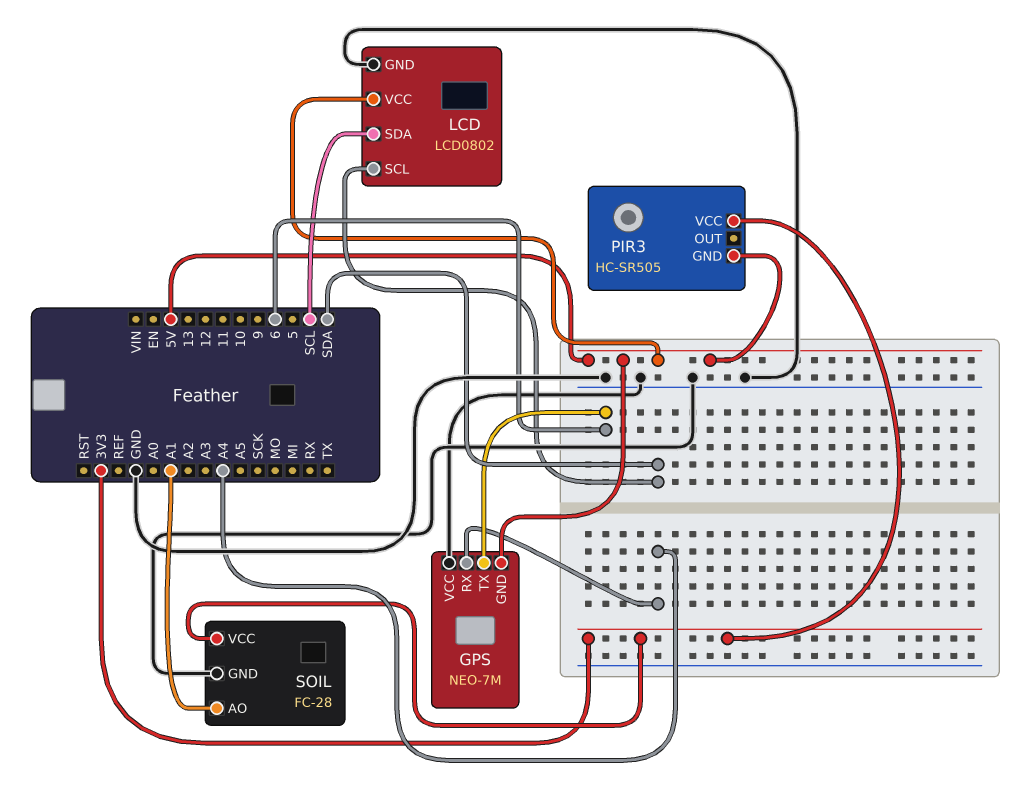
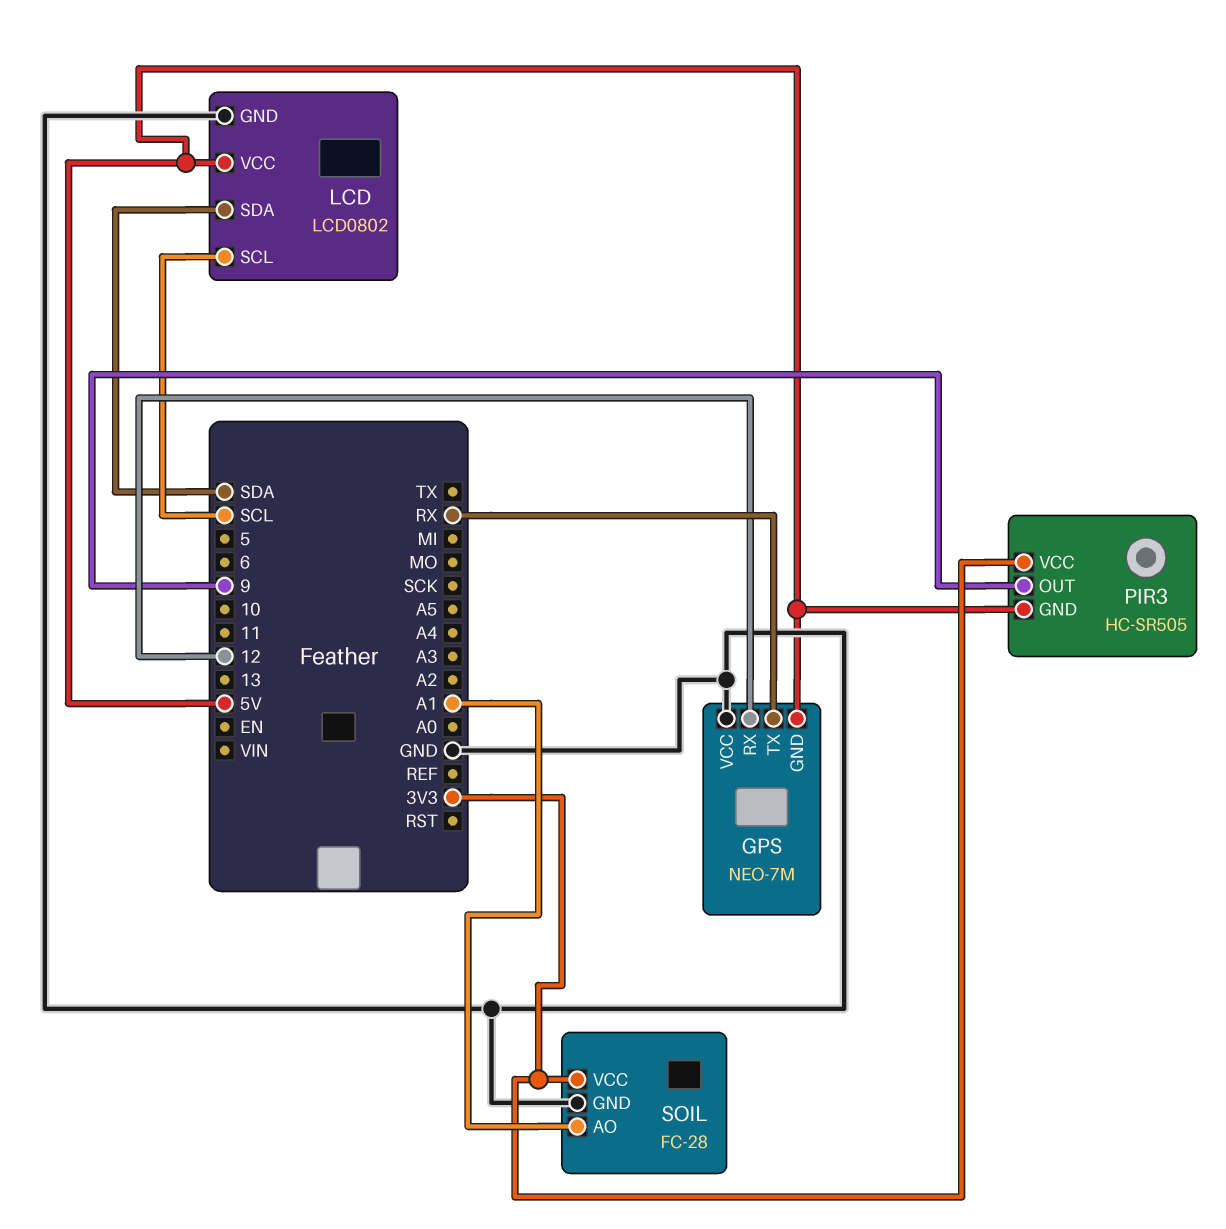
GPS pin RX: A4 -> 12
GPS pin TX: 6 -> RX
LCD pin SCL: SDA -> SCL
LCD pin SDA: SCL -> SDA
PIR3 pin OUT: none -> 9

